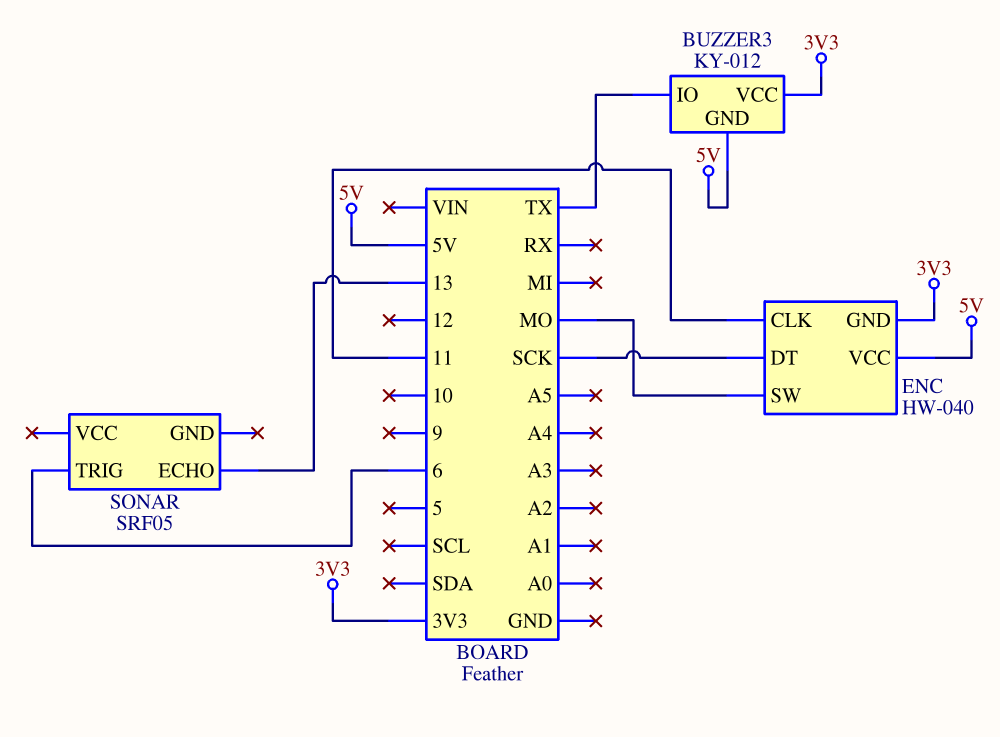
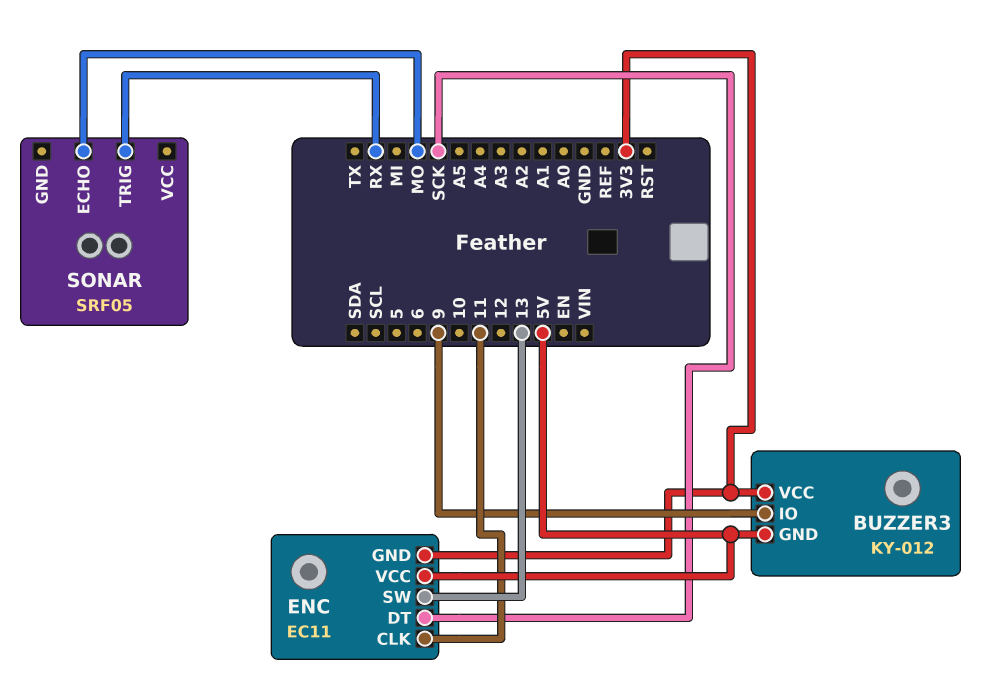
BUZZER3 pin IO: TX -> 9
ENC: HW-040 -> EC11
ENC pin SW: MO -> 13
SONAR pin ECHO: 13 -> MO
SONAR pin TRIG: 6 -> RX

